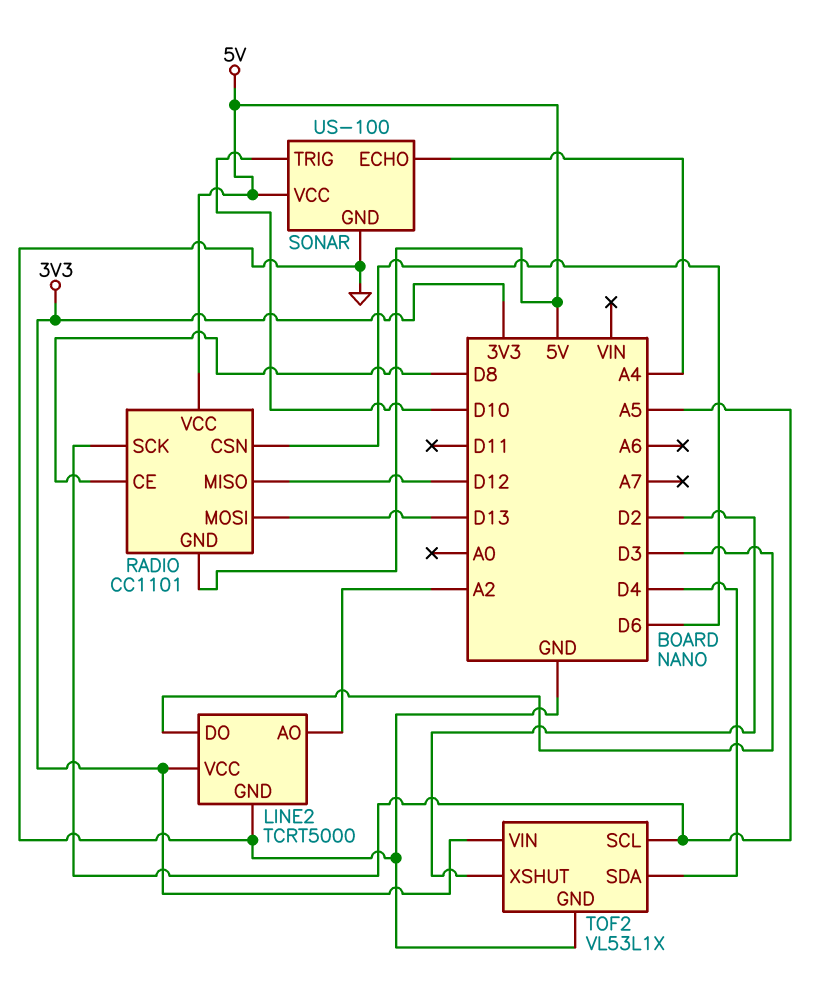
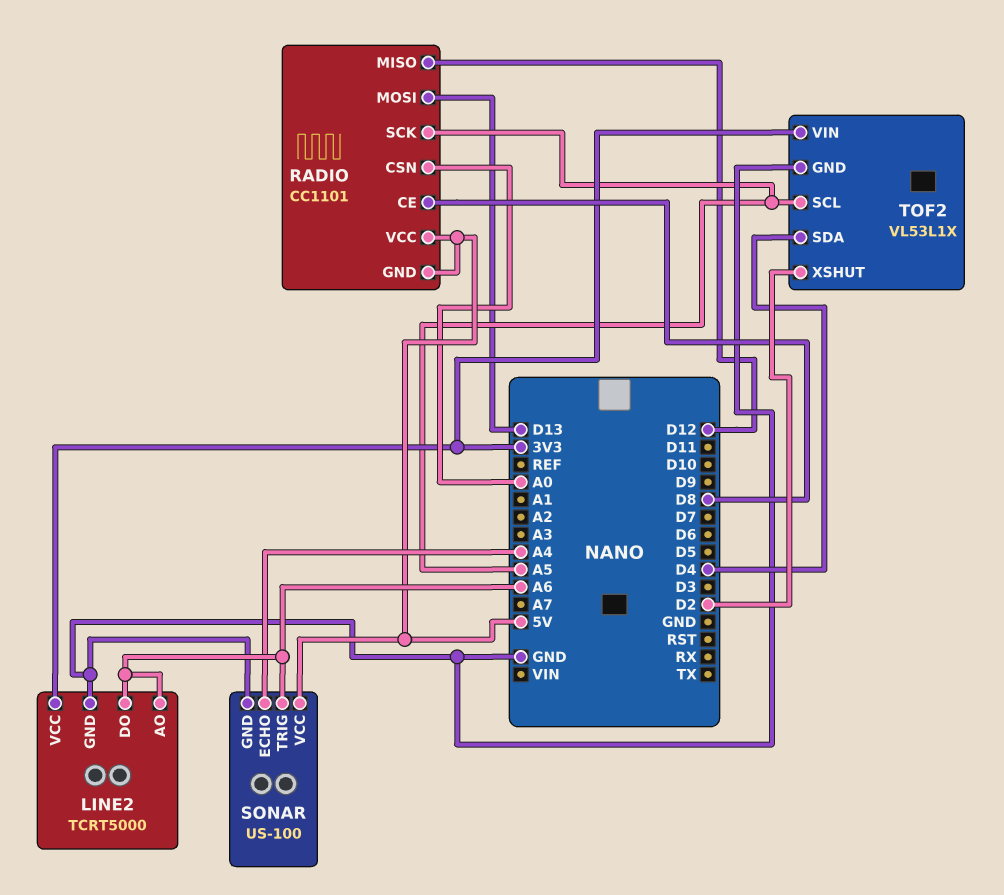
LINE2 pin AO: A2 -> A6
LINE2 pin DO: D3 -> A6
RADIO pin CSN: D6 -> A0
SONAR pin TRIG: D10 -> A6

